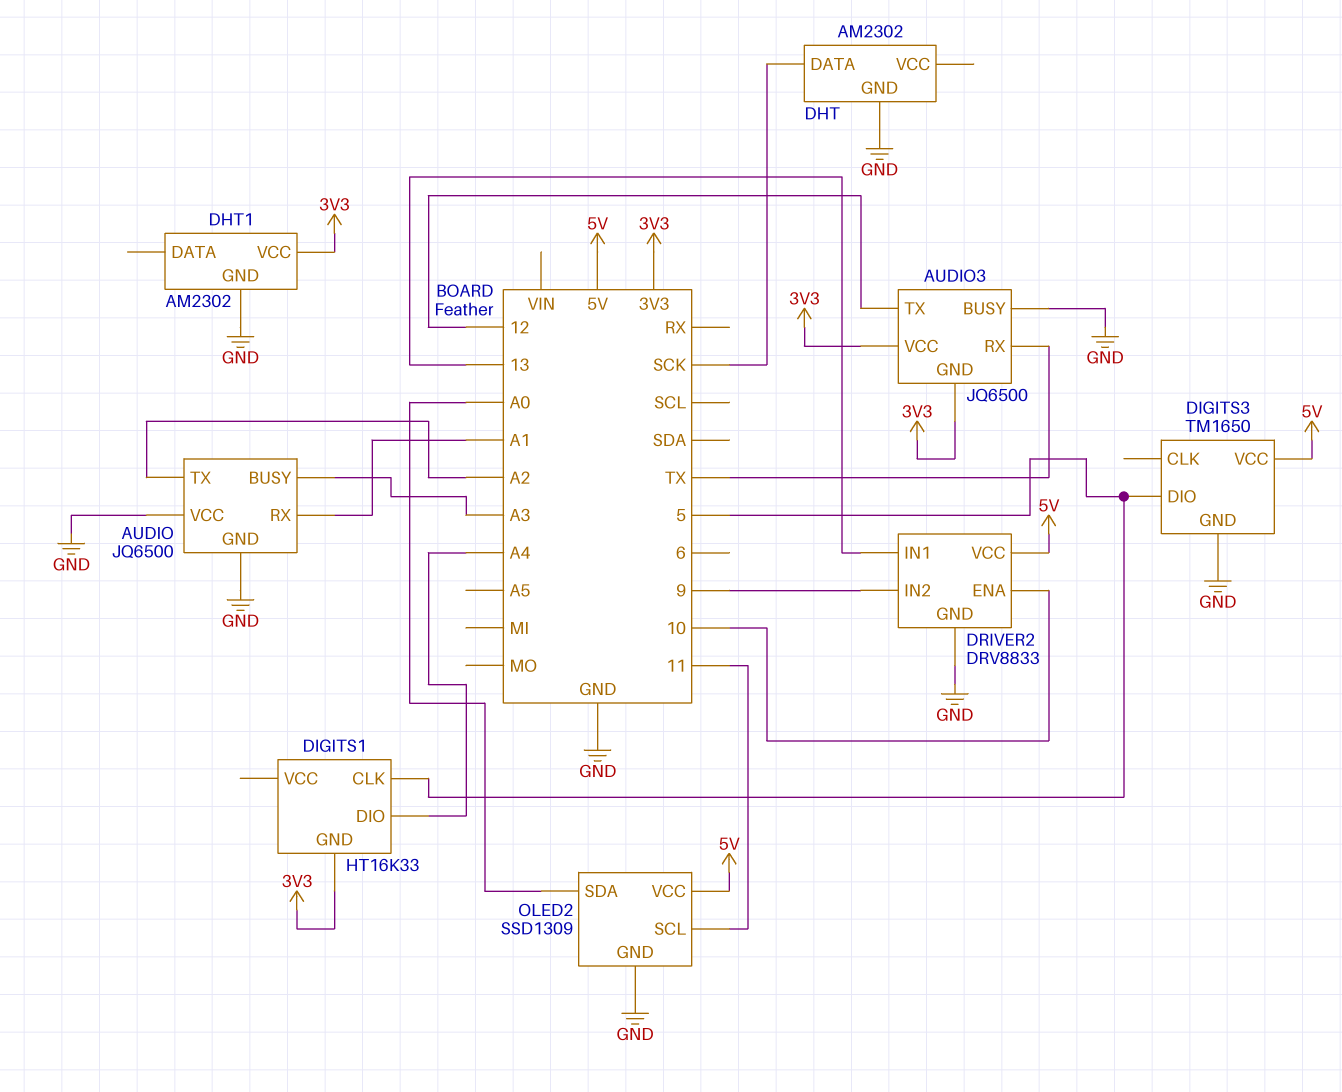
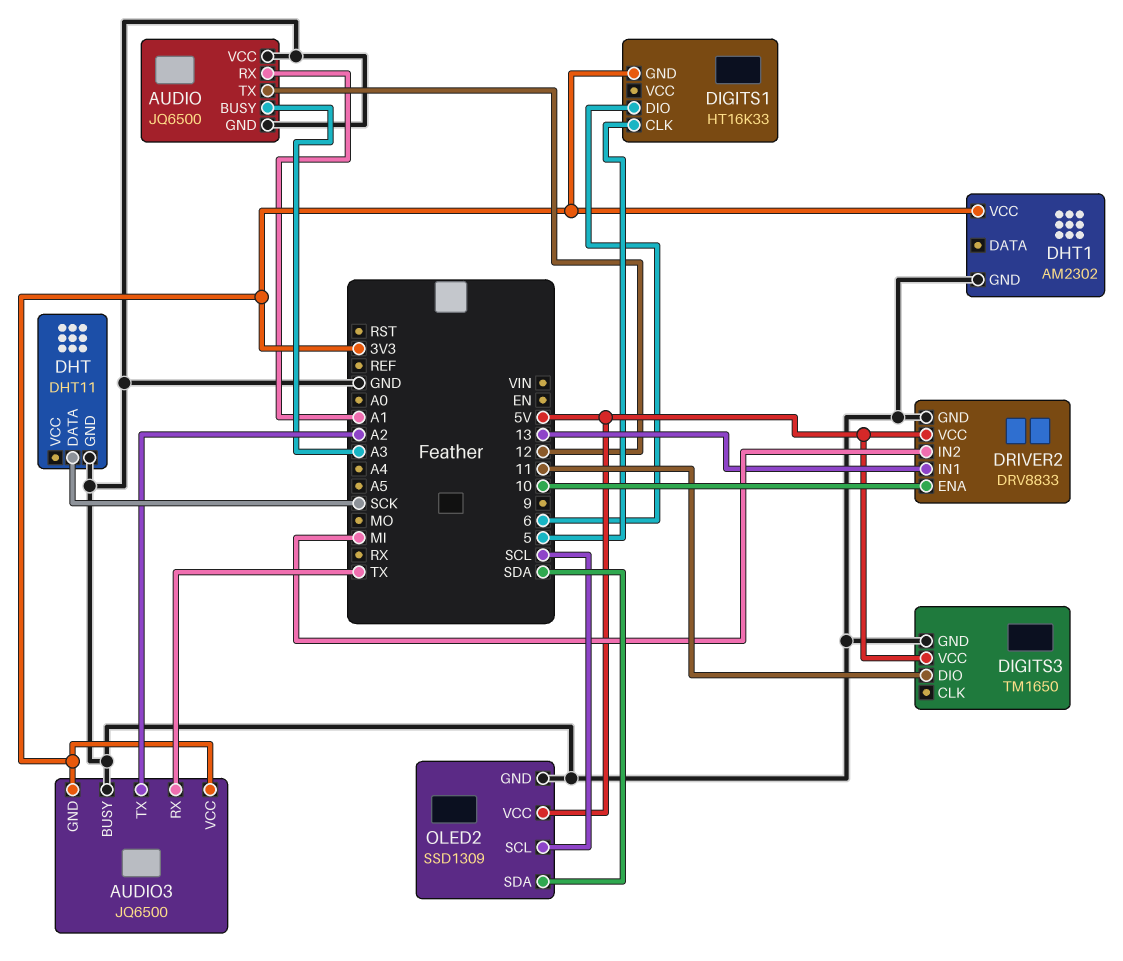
AUDIO pin TX: A2 -> 12
AUDIO3 pin TX: 12 -> A2
DHT: AM2302 -> DHT11
DIGITS1 pin DIO: A4 -> 6
DIGITS3 pin DIO: 5 -> 11
DRIVER2 pin IN2: 9 -> MI
OLED2 pin SCL: 11 -> SCL
OLED2 pin SDA: A0 -> SDA

